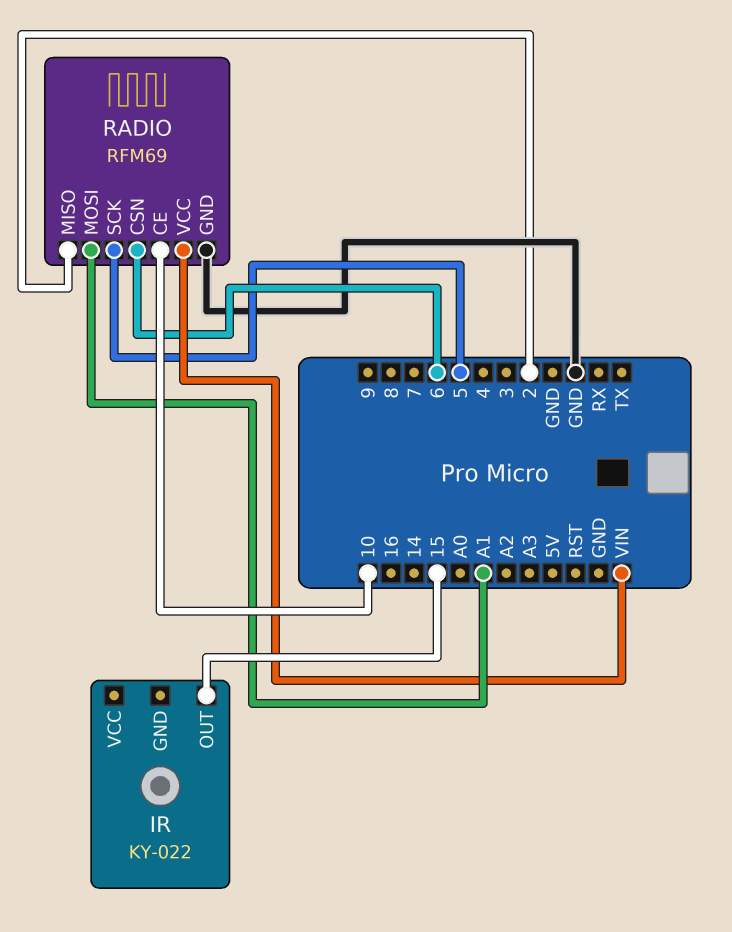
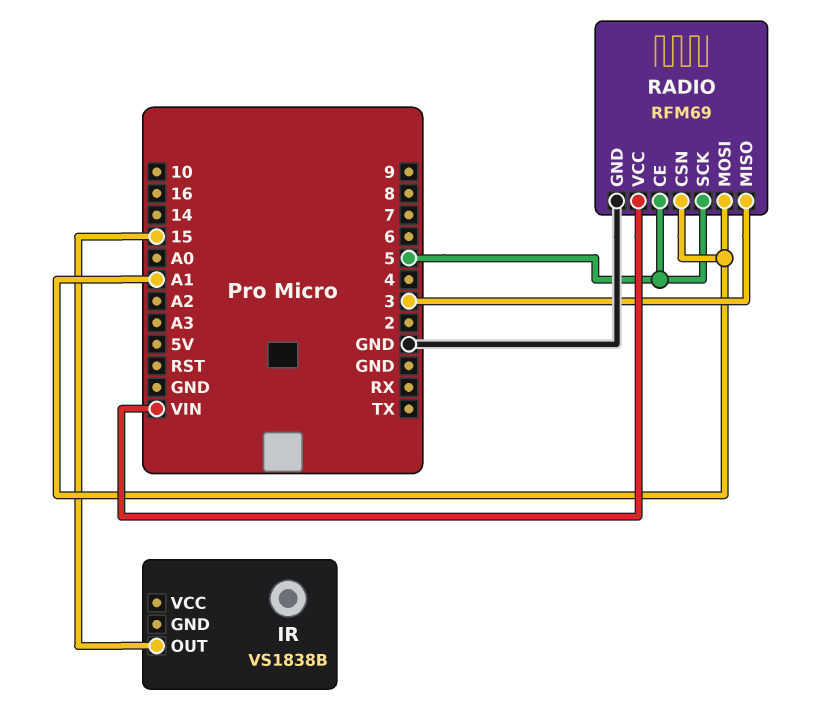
IR: KY-022 -> VS1838B
RADIO pin CE: 10 -> 5
RADIO pin CSN: 6 -> A1
RADIO pin MISO: 2 -> 3

